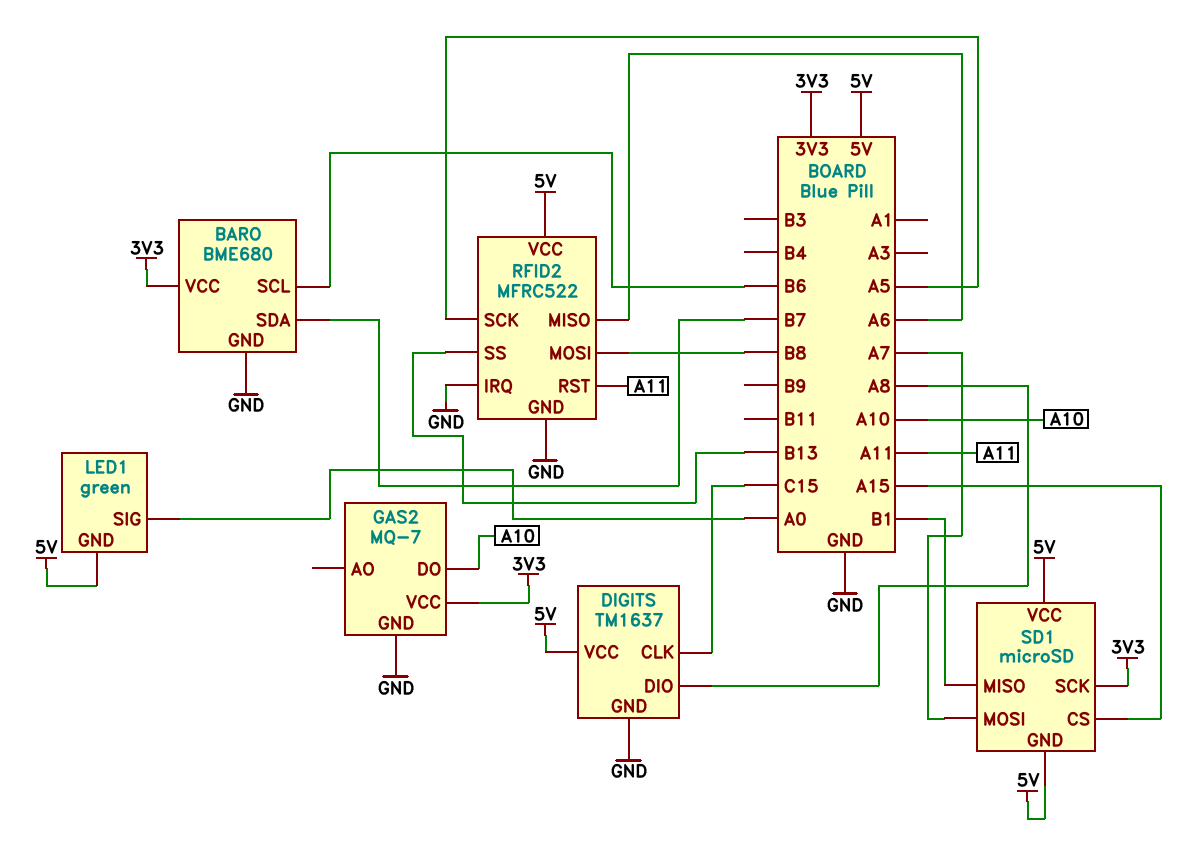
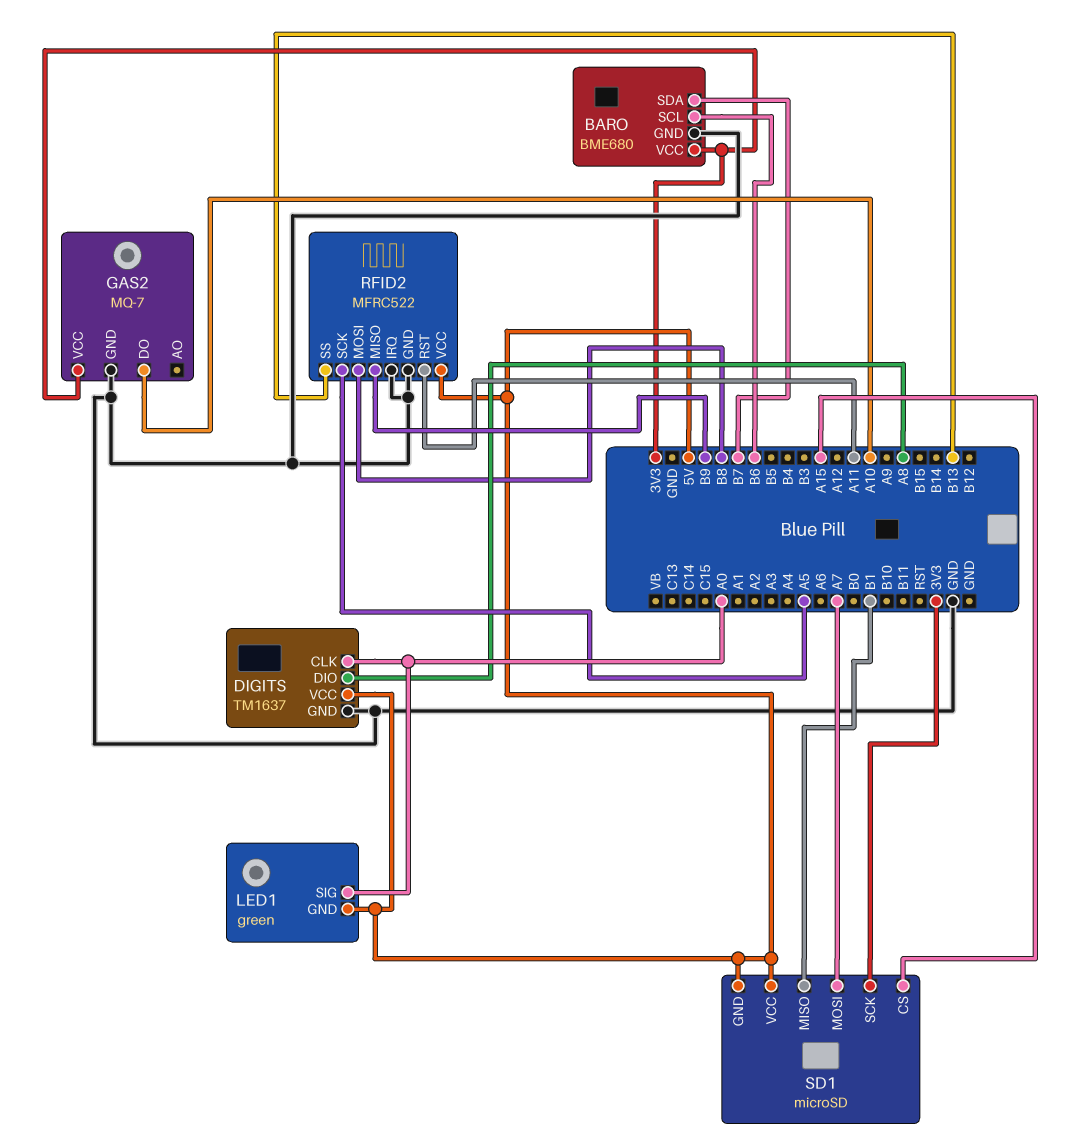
DIGITS pin CLK: C15 -> A0
RFID2 pin MISO: A6 -> B9

